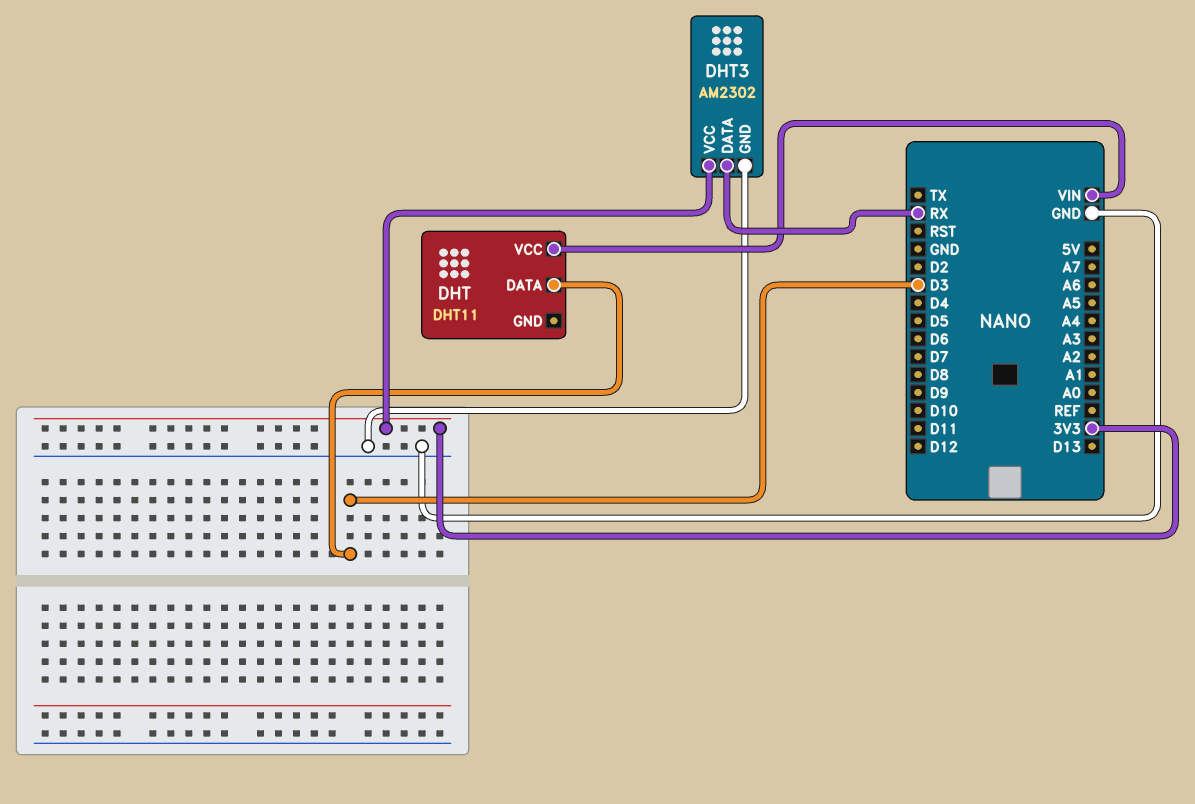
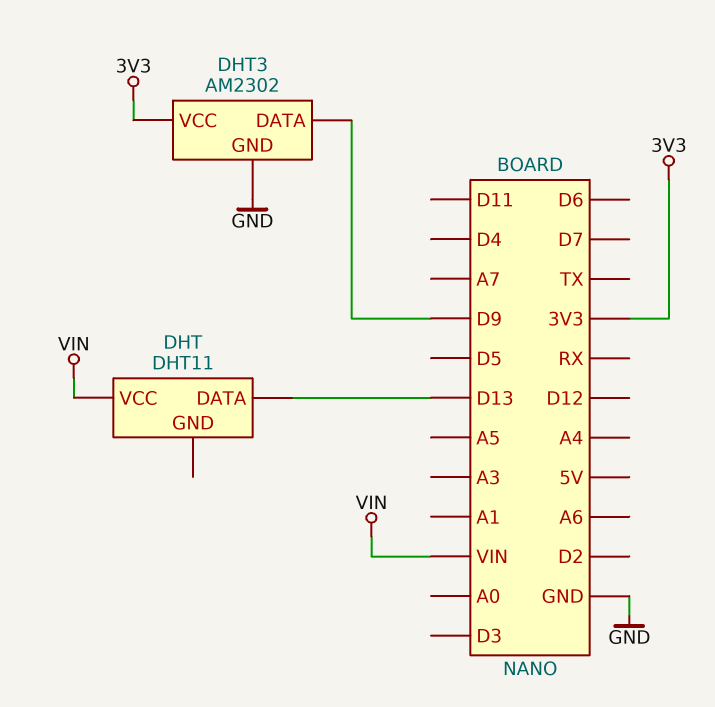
DHT pin DATA: D3 -> D13
DHT3 pin DATA: RX -> D9

